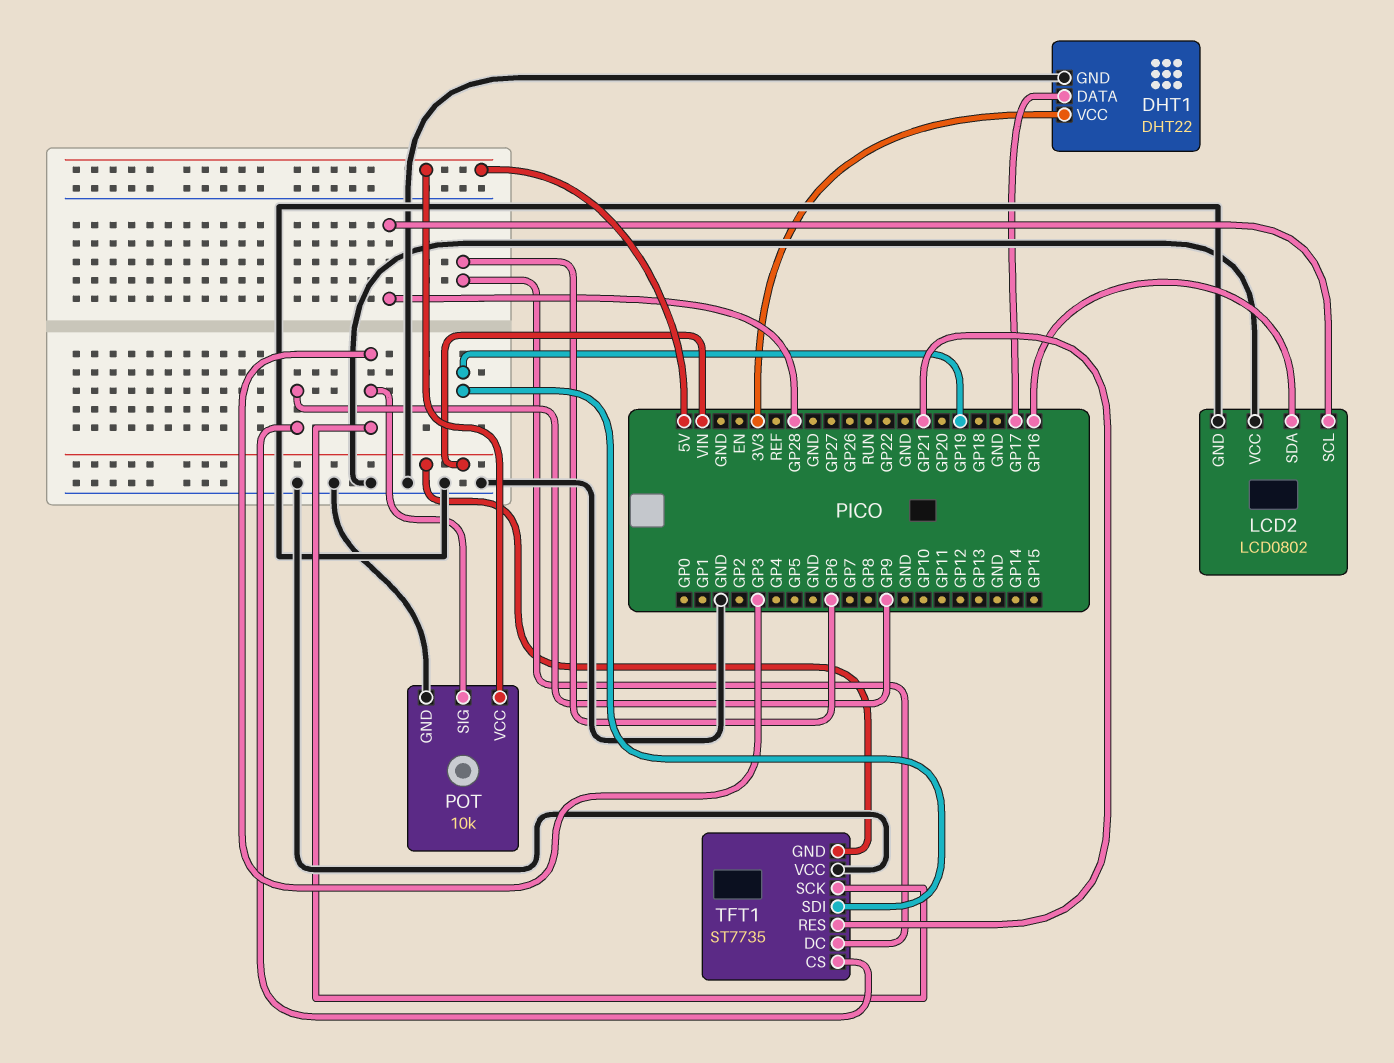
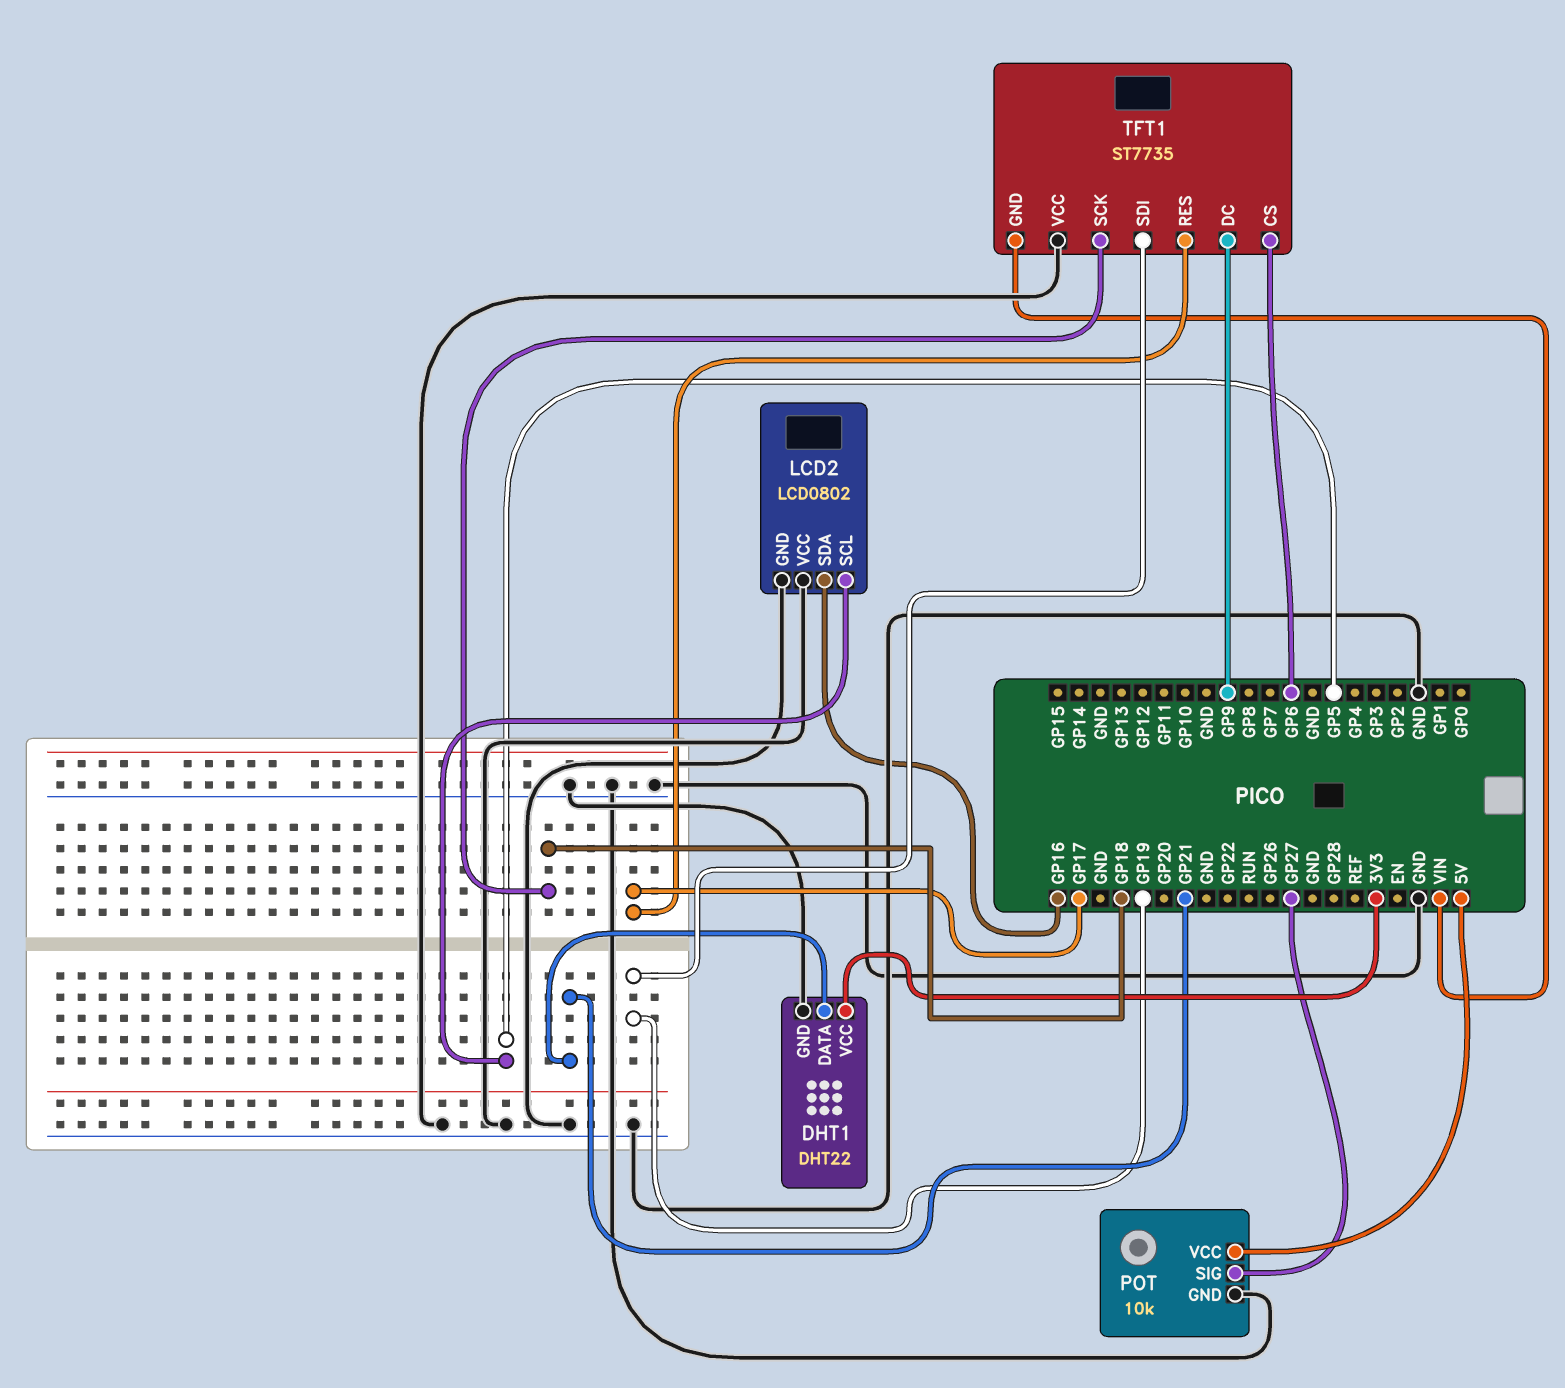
DHT1 pin DATA: GP17 -> GP21
LCD2 pin SCL: GP28 -> GP5
POT pin SIG: GP3 -> GP27
TFT1 pin CS: GP9 -> GP6
TFT1 pin DC: GP6 -> GP9
TFT1 pin RES: GP21 -> GP17
TFT1 pin SCK: GP3 -> GP18

